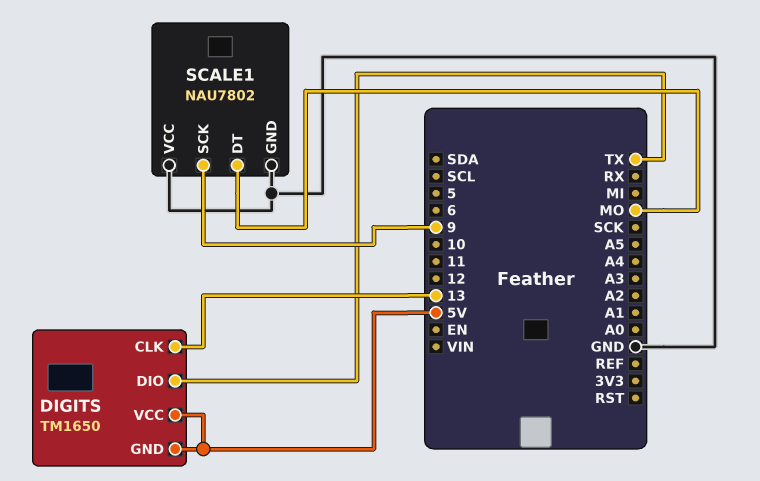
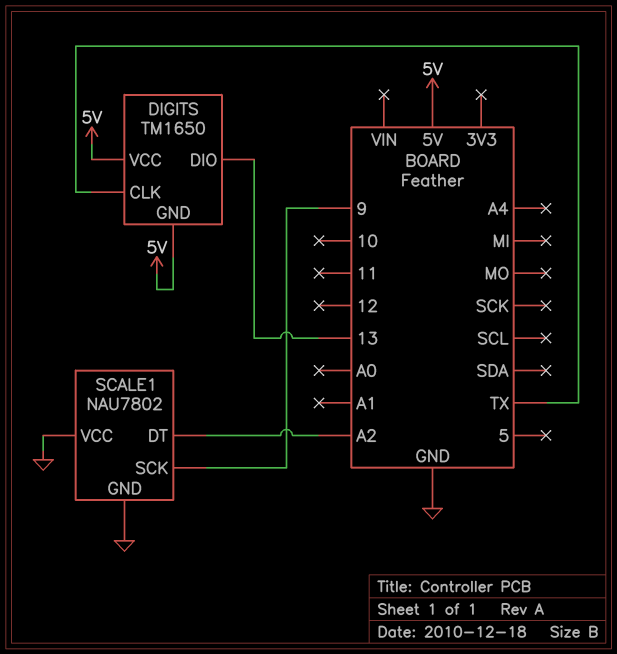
DIGITS pin CLK: 13 -> TX
DIGITS pin DIO: TX -> 13
SCALE1 pin DT: MO -> A2

